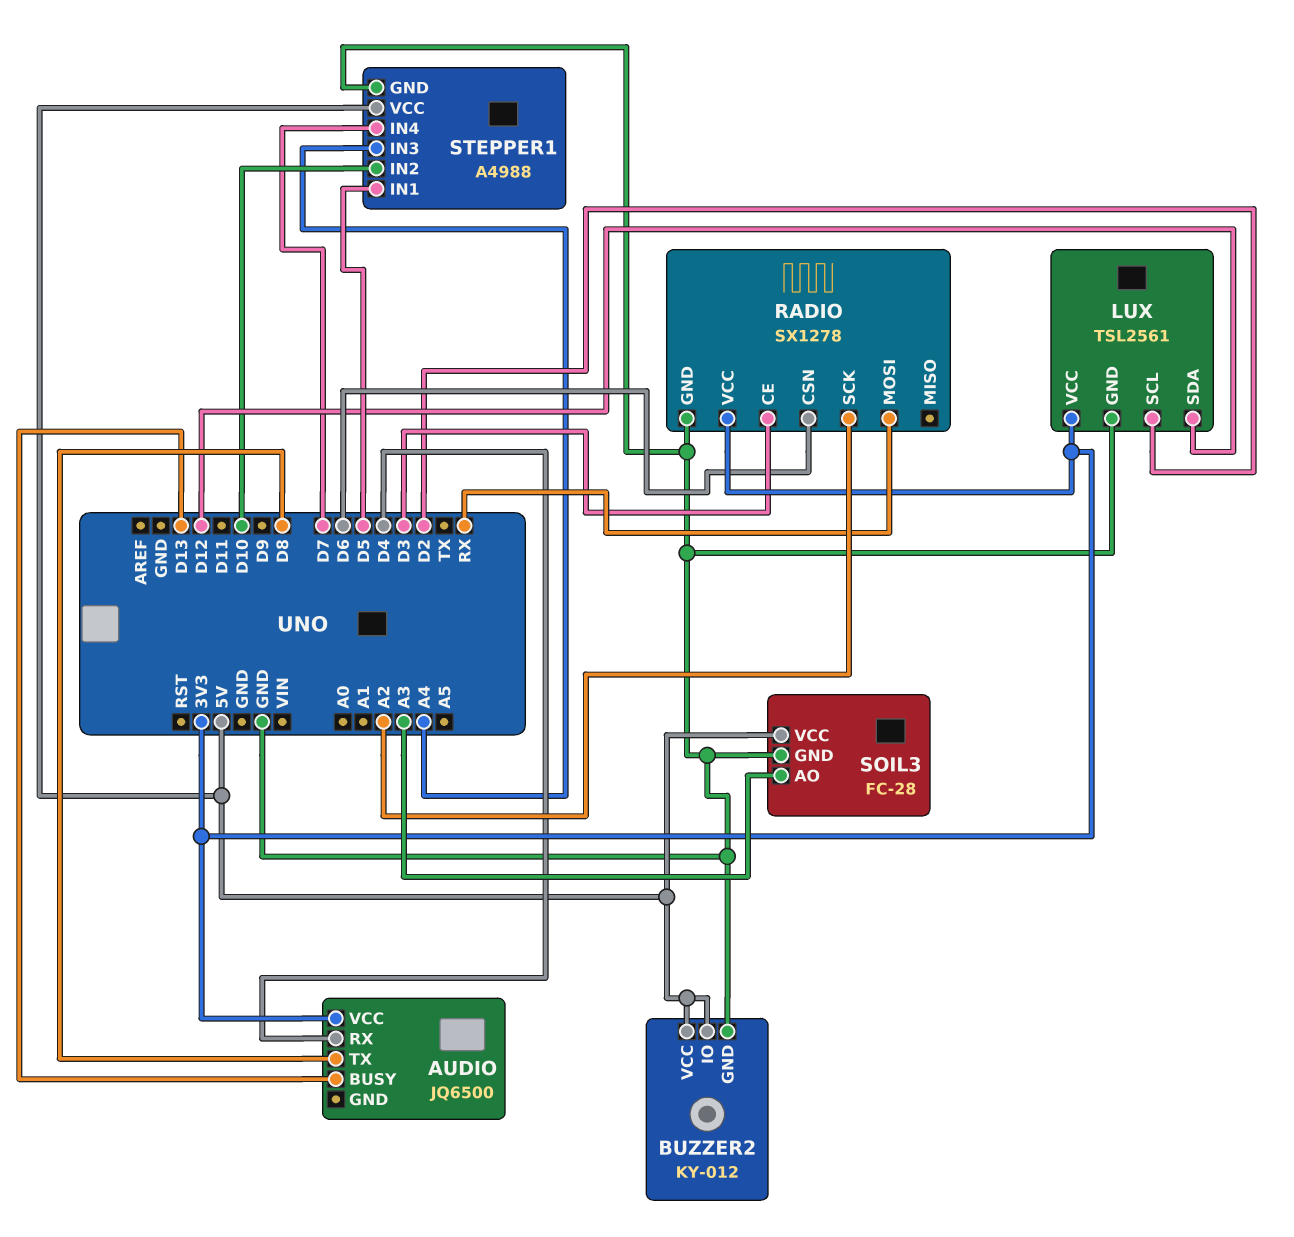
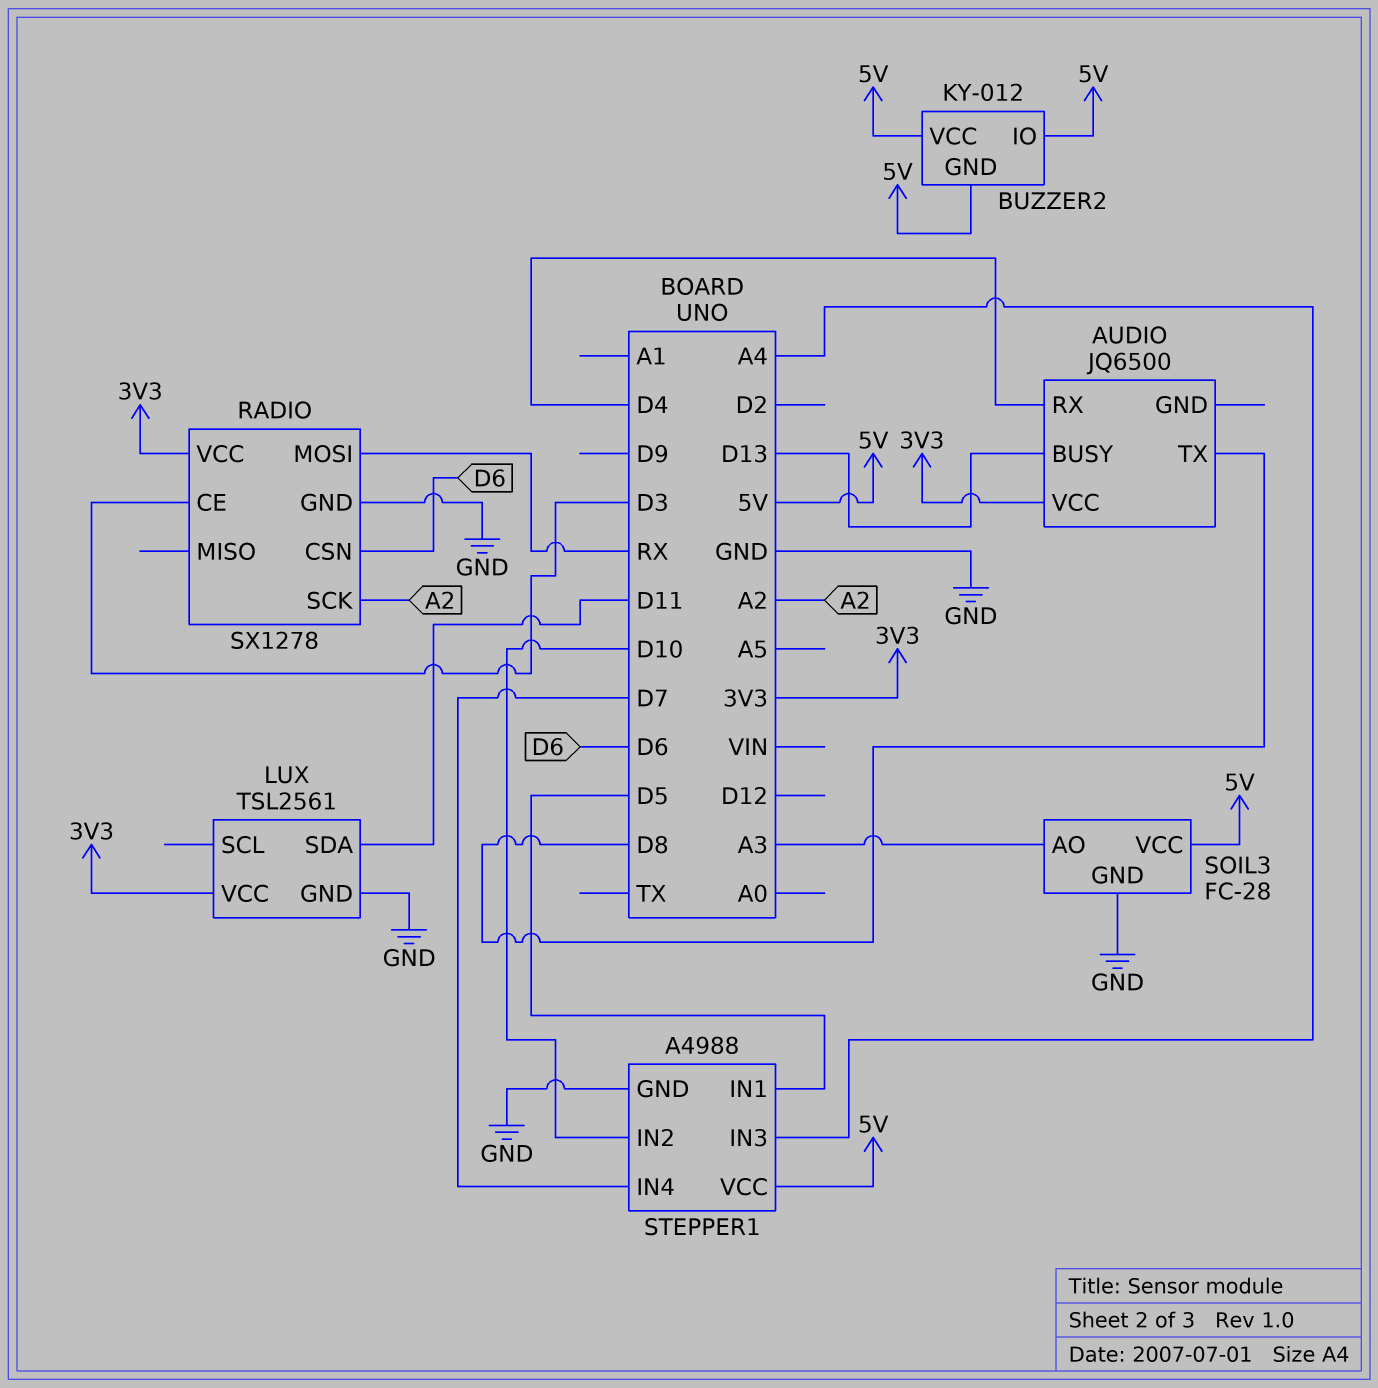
BUZZER2 pin GND: GND -> 5V
LUX pin SCL: D2 -> none
LUX pin SDA: D12 -> D11

